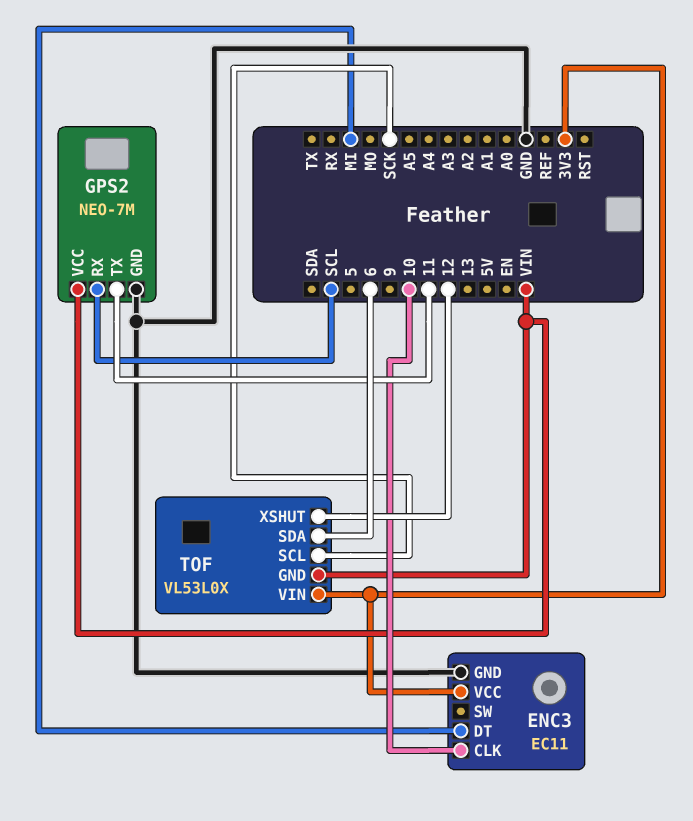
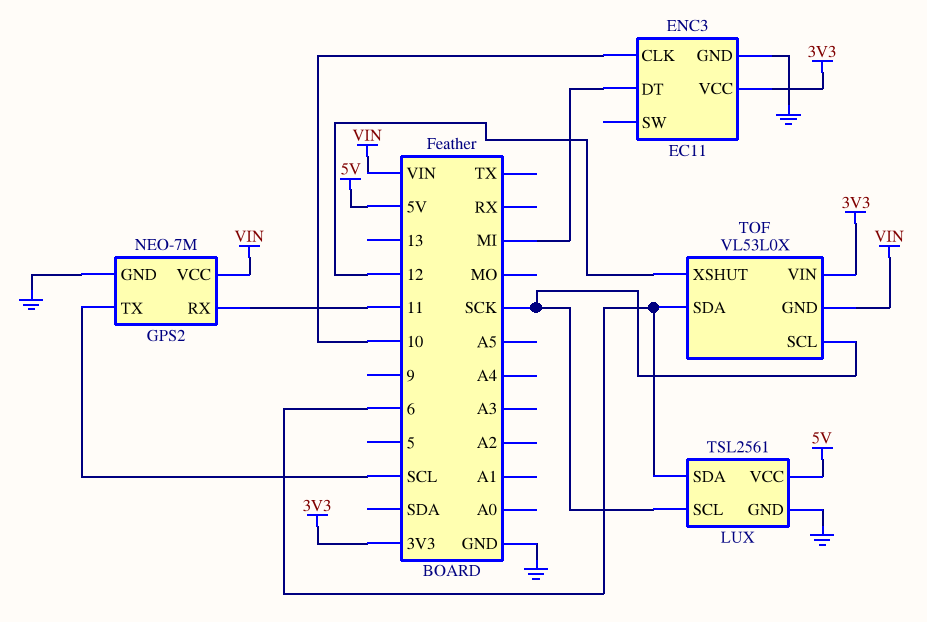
GPS2 pin RX: SCL -> 11
GPS2 pin TX: 11 -> SCL
LUX: none -> TSL2561
LUX pin GND: none -> GND
LUX pin SCL: none -> SCK
LUX pin SDA: none -> 6
LUX pin VCC: none -> 5V

